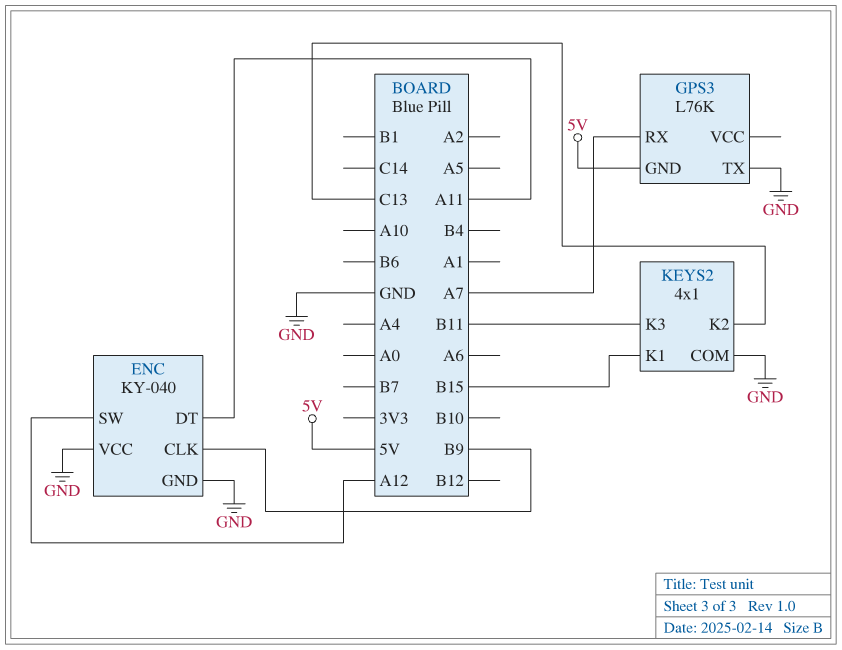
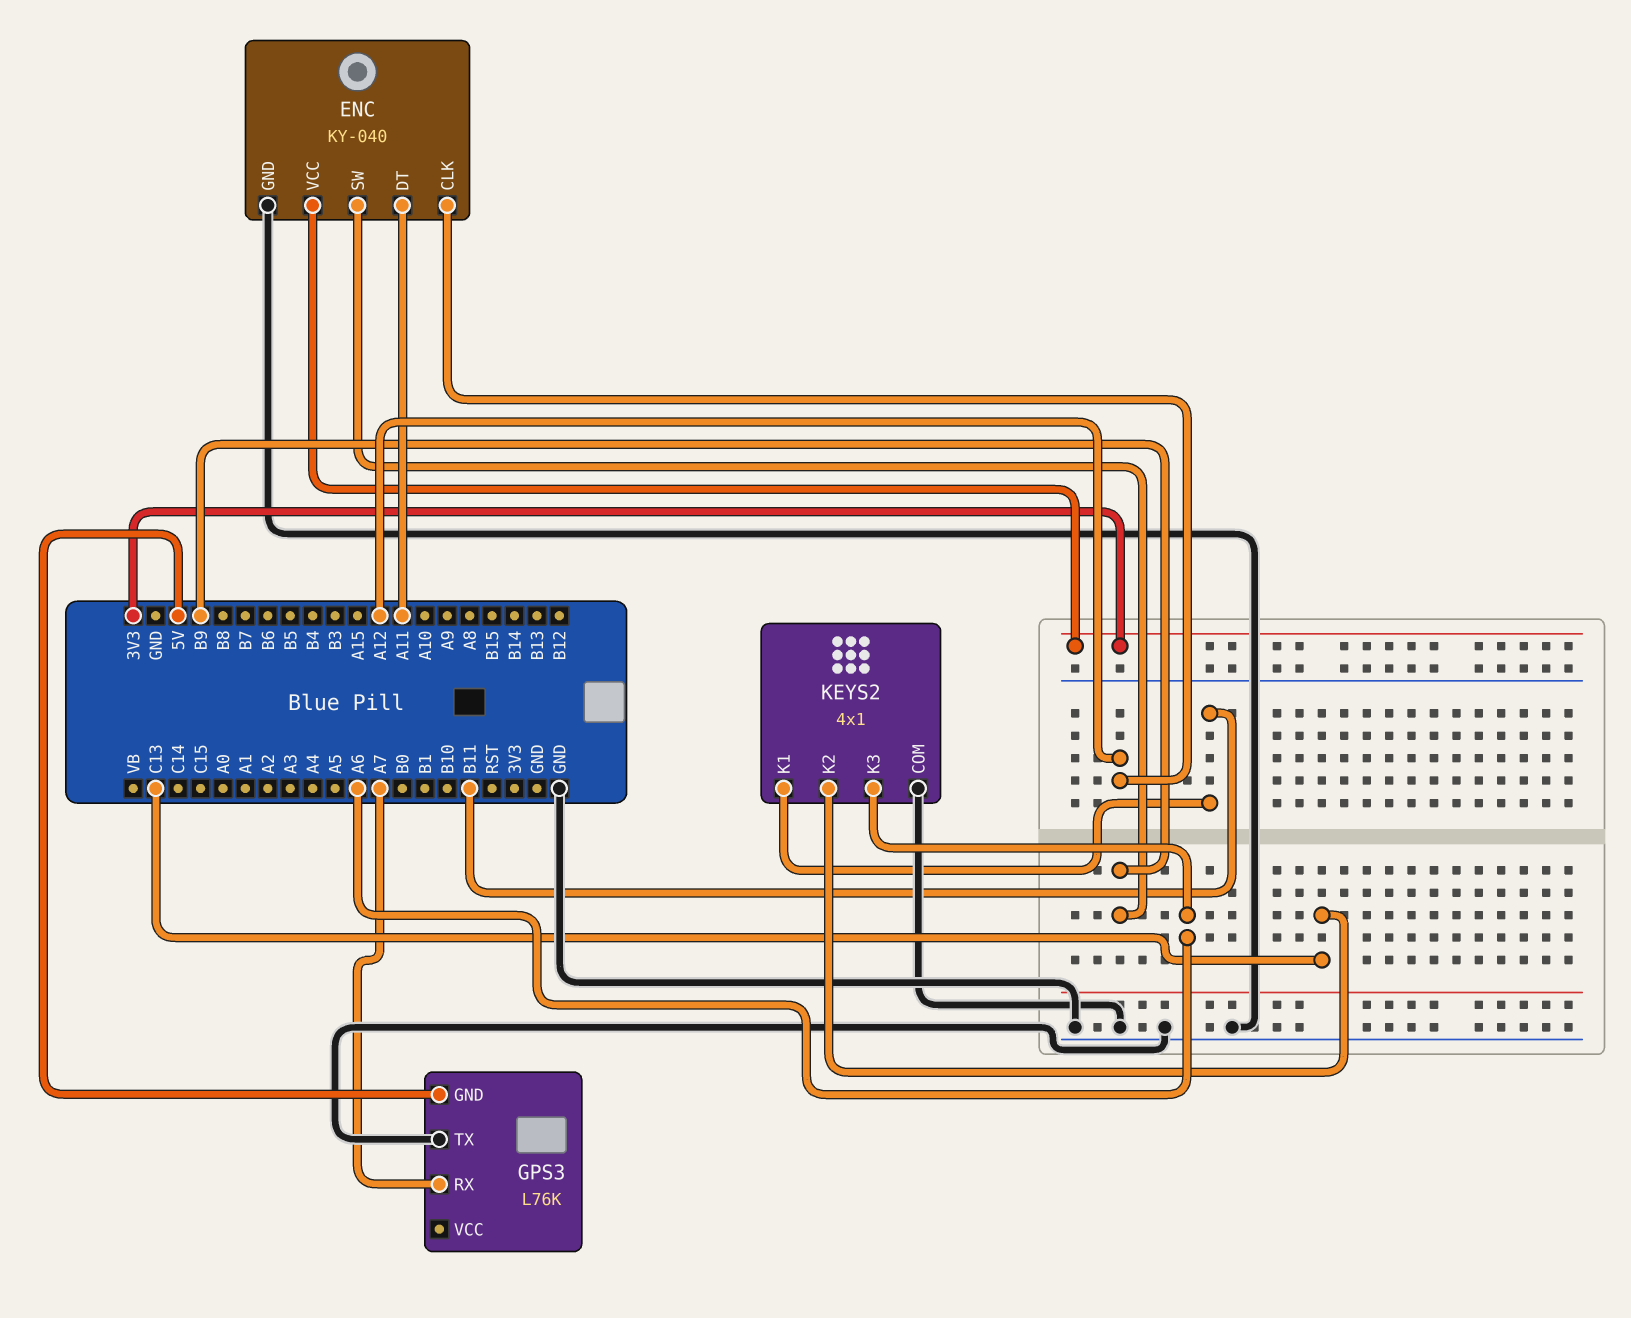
ENC pin CLK: B9 -> A12
ENC pin SW: A12 -> B9
ENC pin VCC: GND -> 3V3
KEYS2 pin K1: B15 -> B11
KEYS2 pin K3: B11 -> A6

